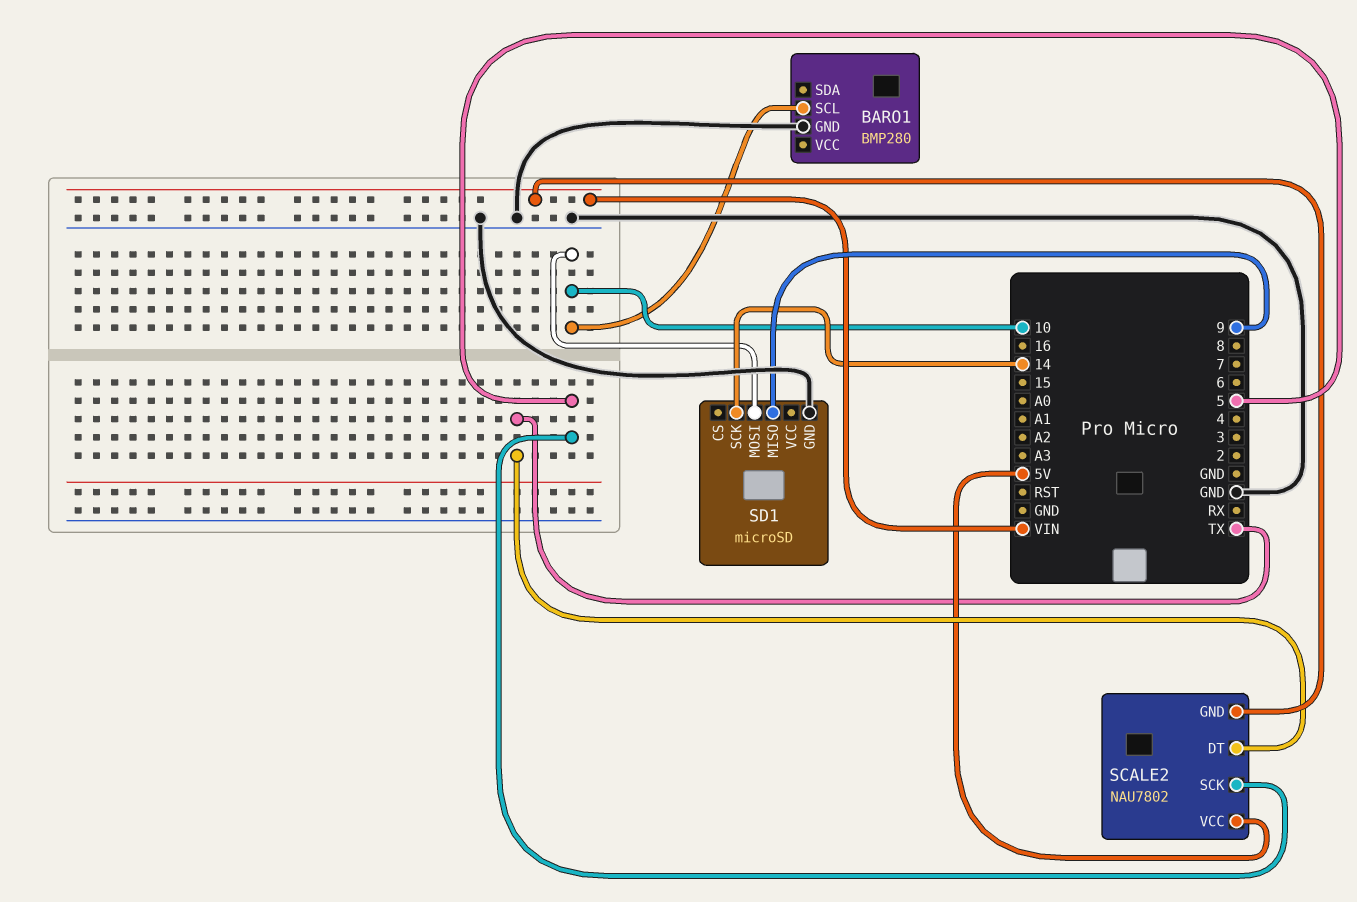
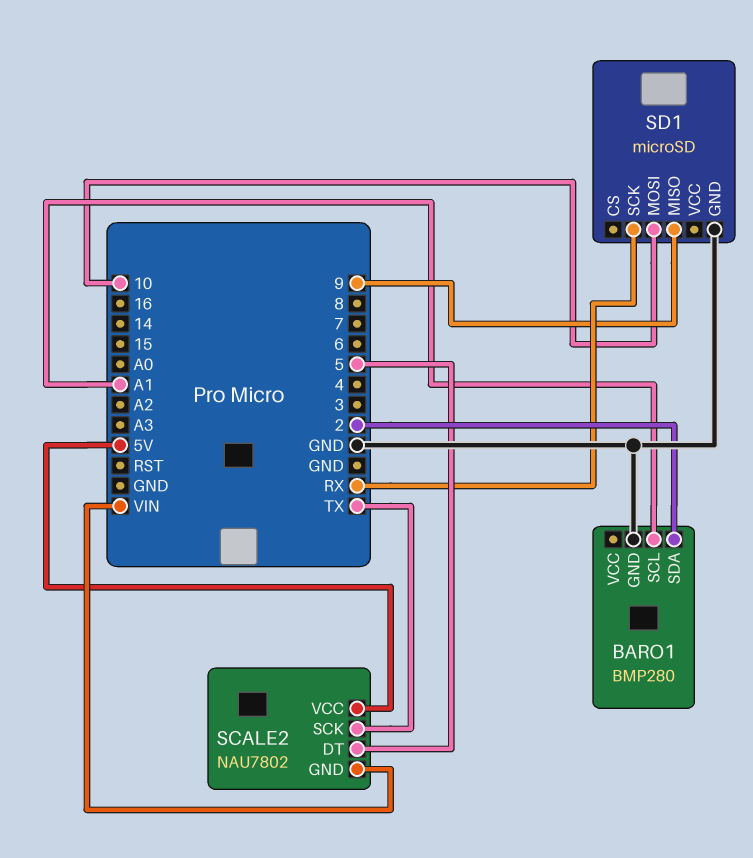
BARO1 pin SCL: 10 -> A1
BARO1 pin SDA: none -> 2
SCALE2 pin DT: TX -> 5
SCALE2 pin SCK: 5 -> TX
SD1 pin SCK: 14 -> RX

